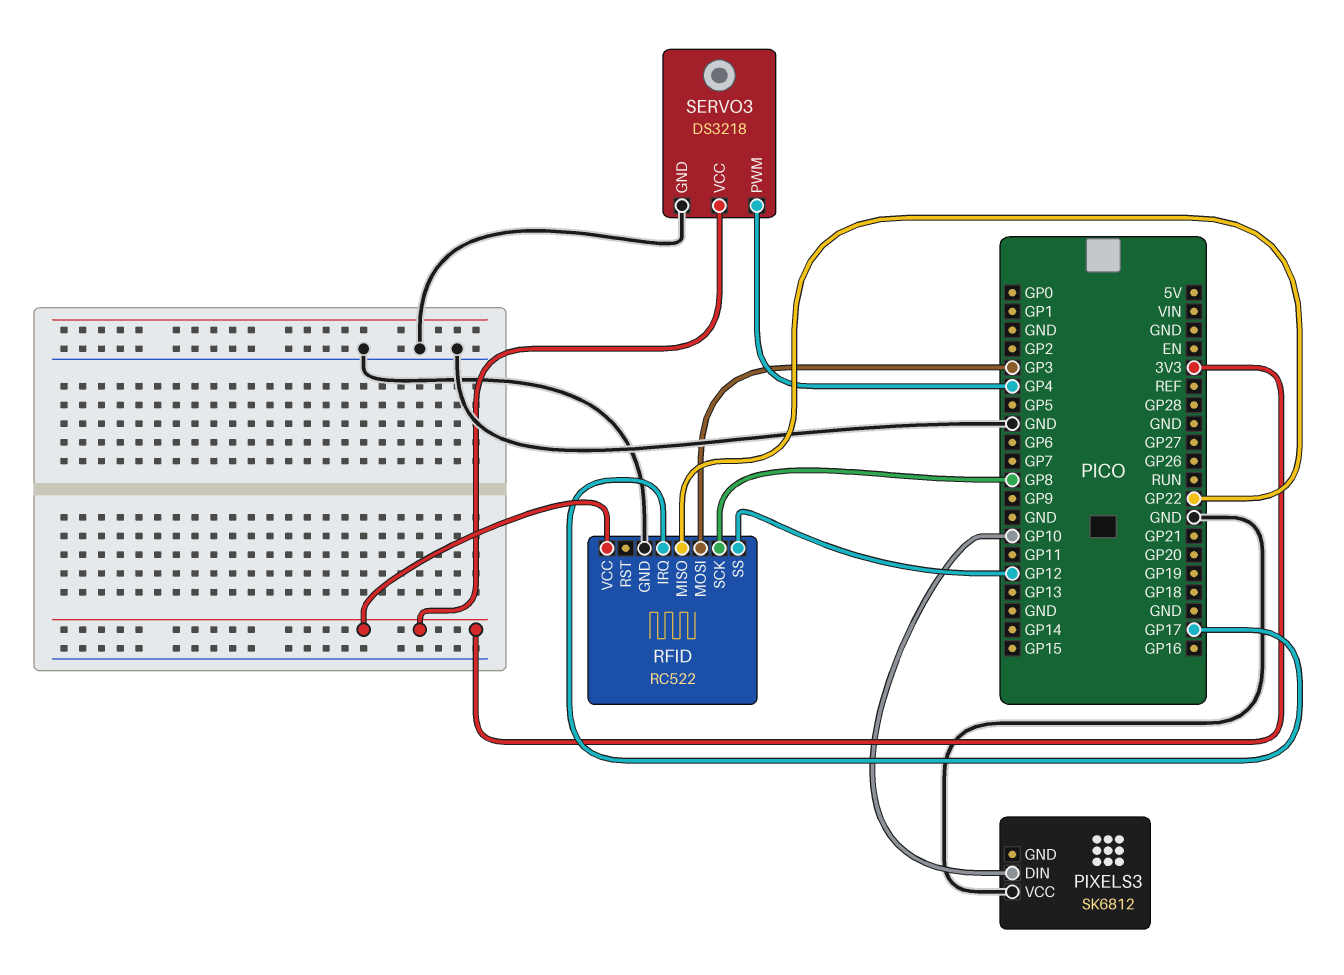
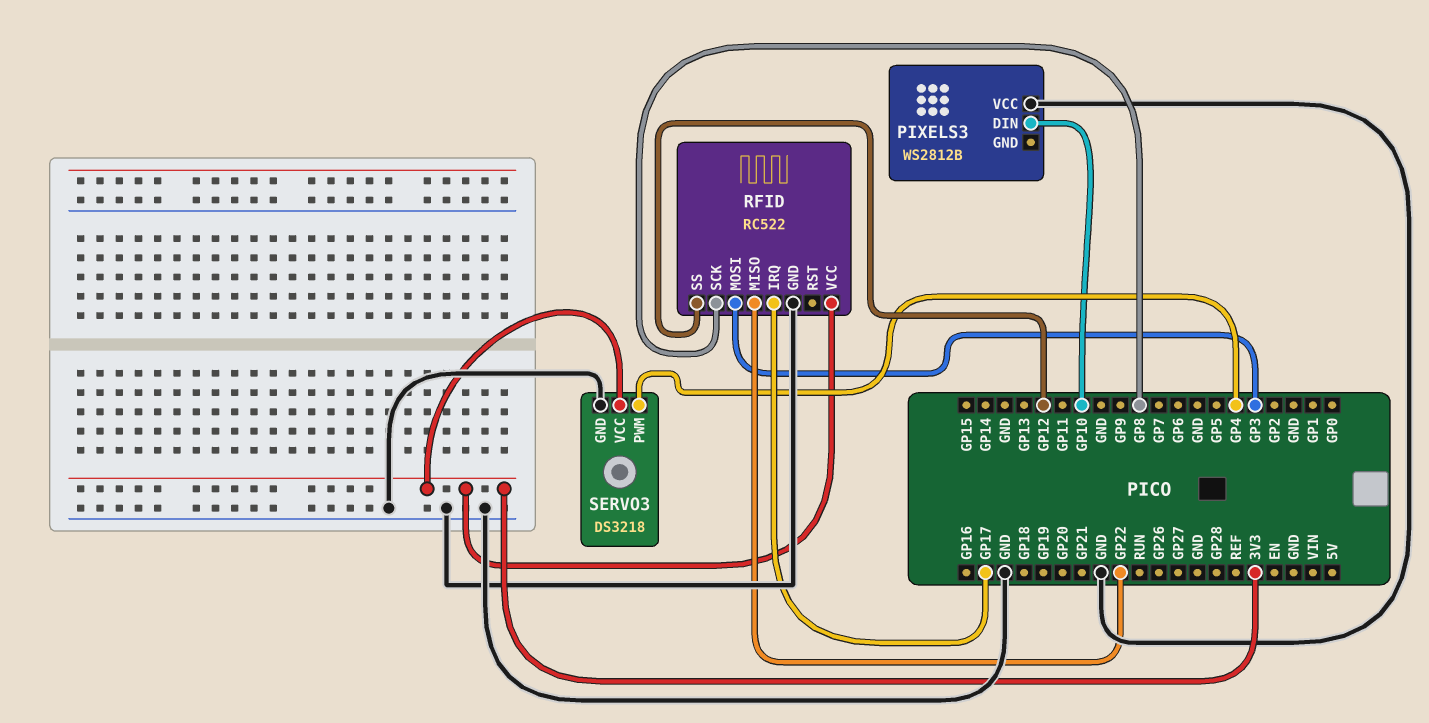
PIXELS3: SK6812 -> WS2812B

